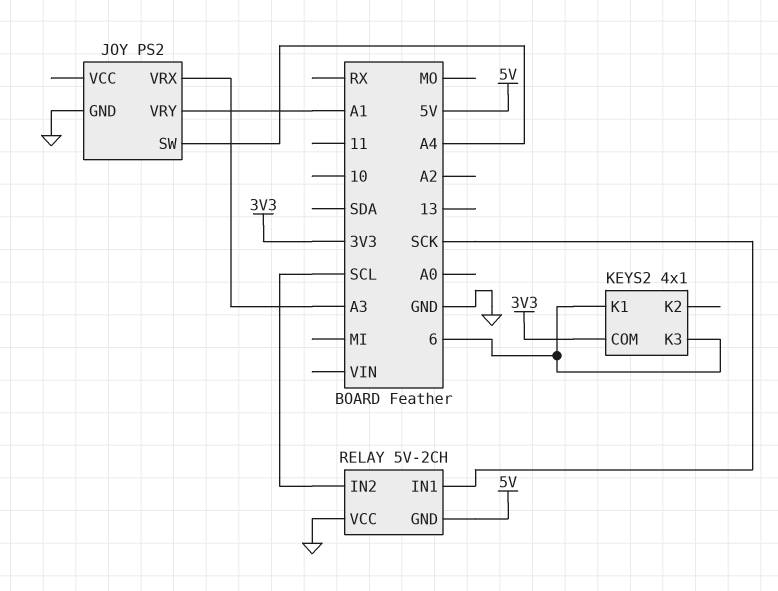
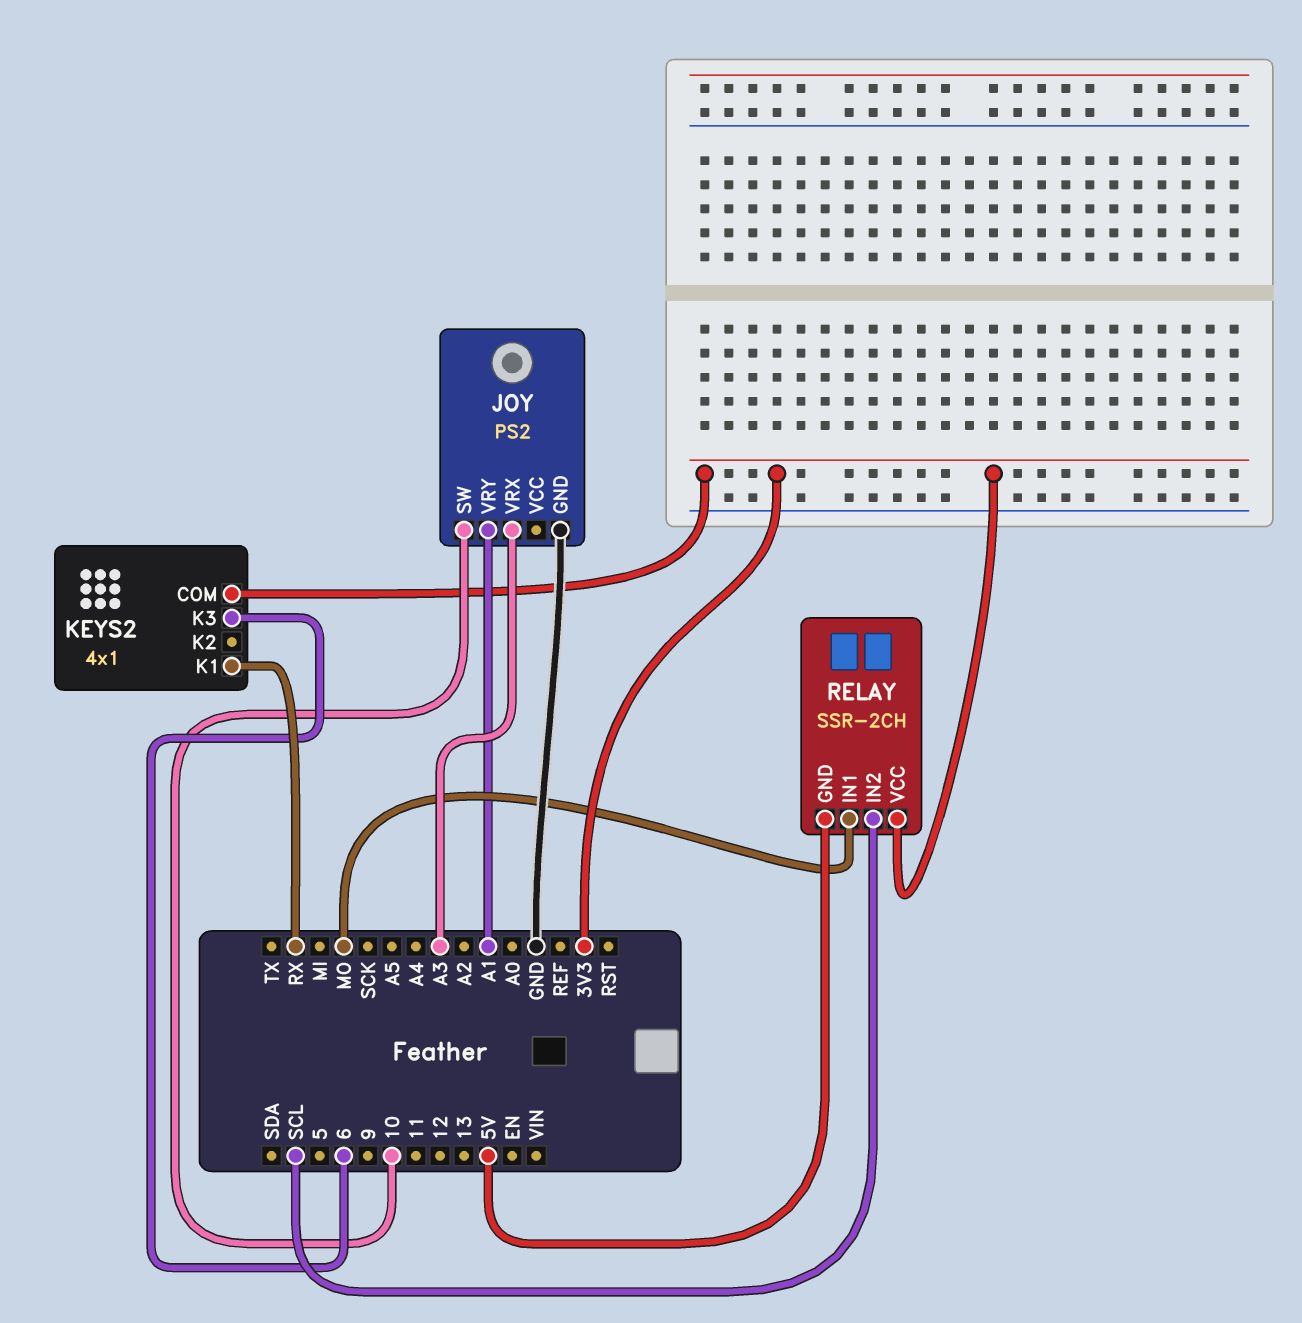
JOY pin SW: A4 -> 10
KEYS2 pin K1: 6 -> RX
RELAY: 5V-2CH -> SSR-2CH
RELAY pin IN1: SCK -> MO
RELAY pin VCC: GND -> 3V3

